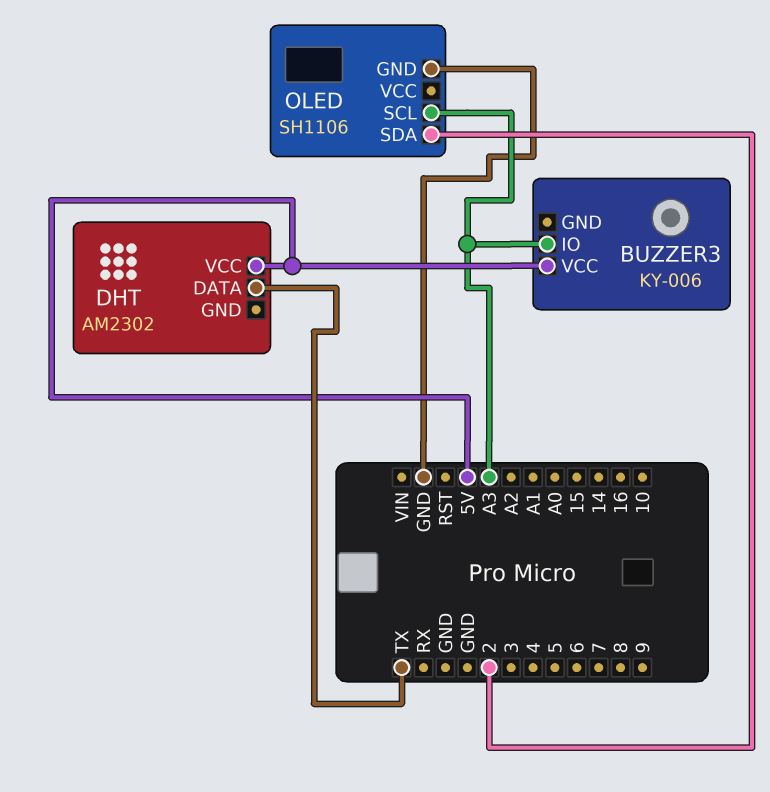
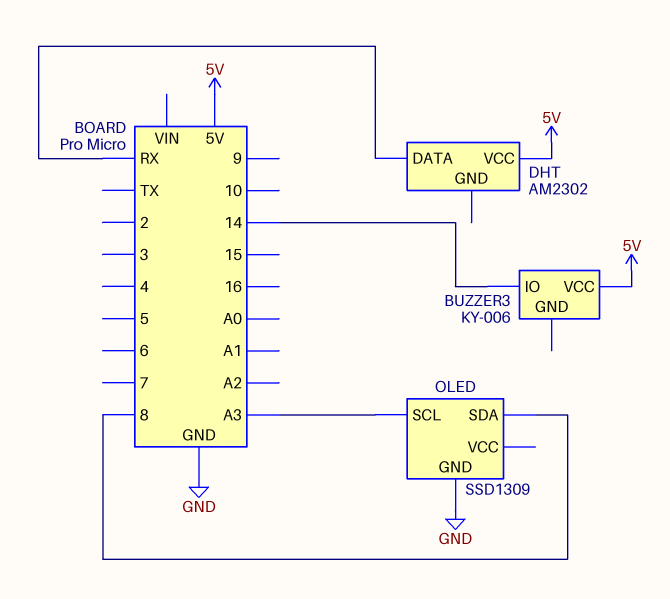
BUZZER3 pin IO: A3 -> 14
DHT pin DATA: TX -> RX
OLED: SH1106 -> SSD1309
OLED pin SDA: 2 -> 8

